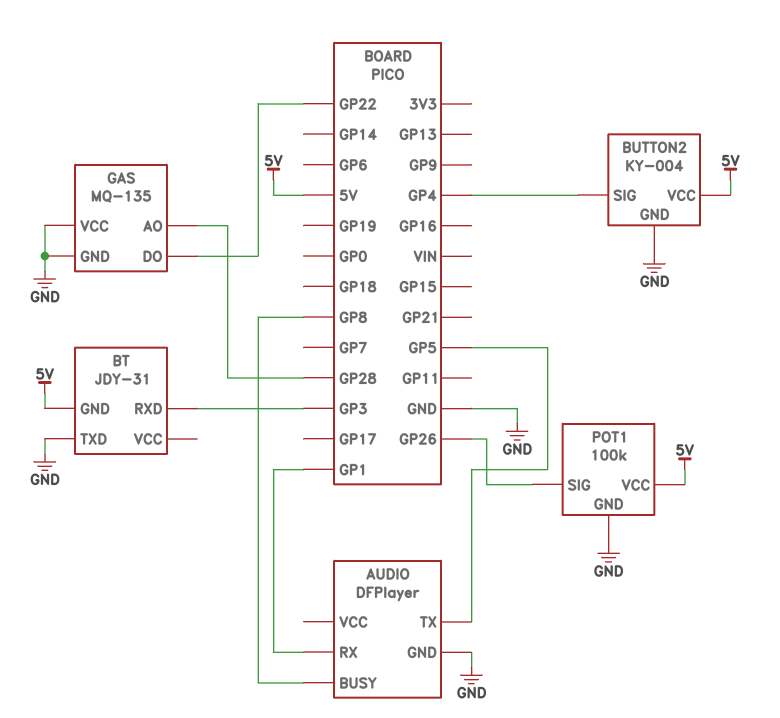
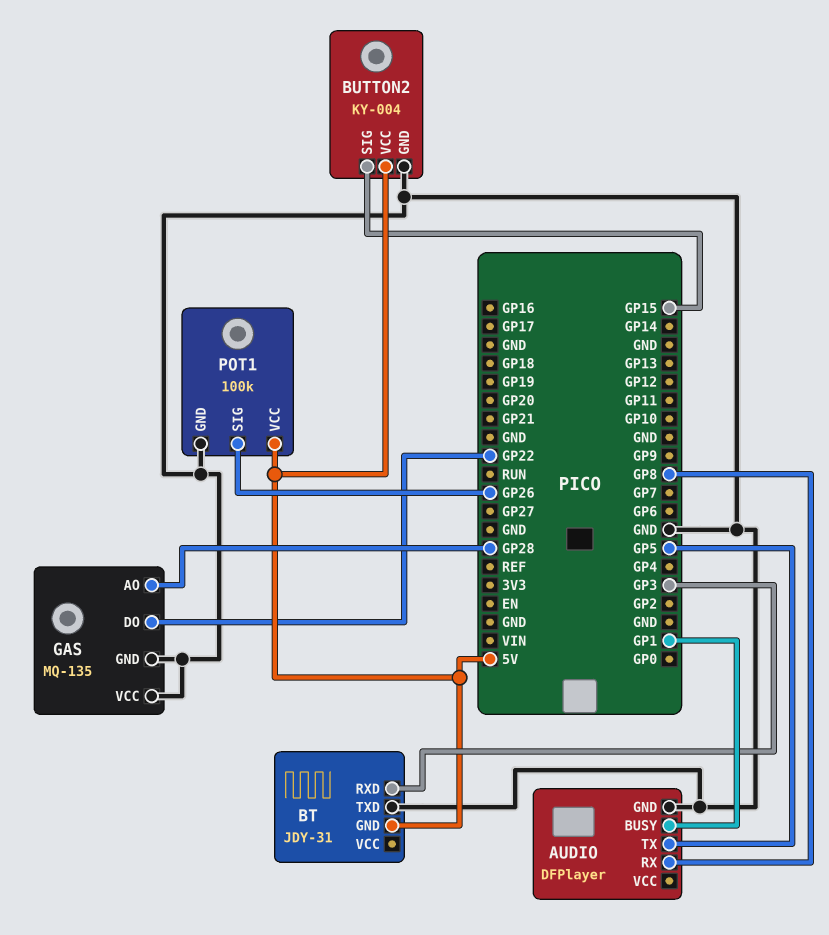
AUDIO pin BUSY: GP8 -> GP1
AUDIO pin RX: GP1 -> GP8
BUTTON2 pin SIG: GP4 -> GP15

